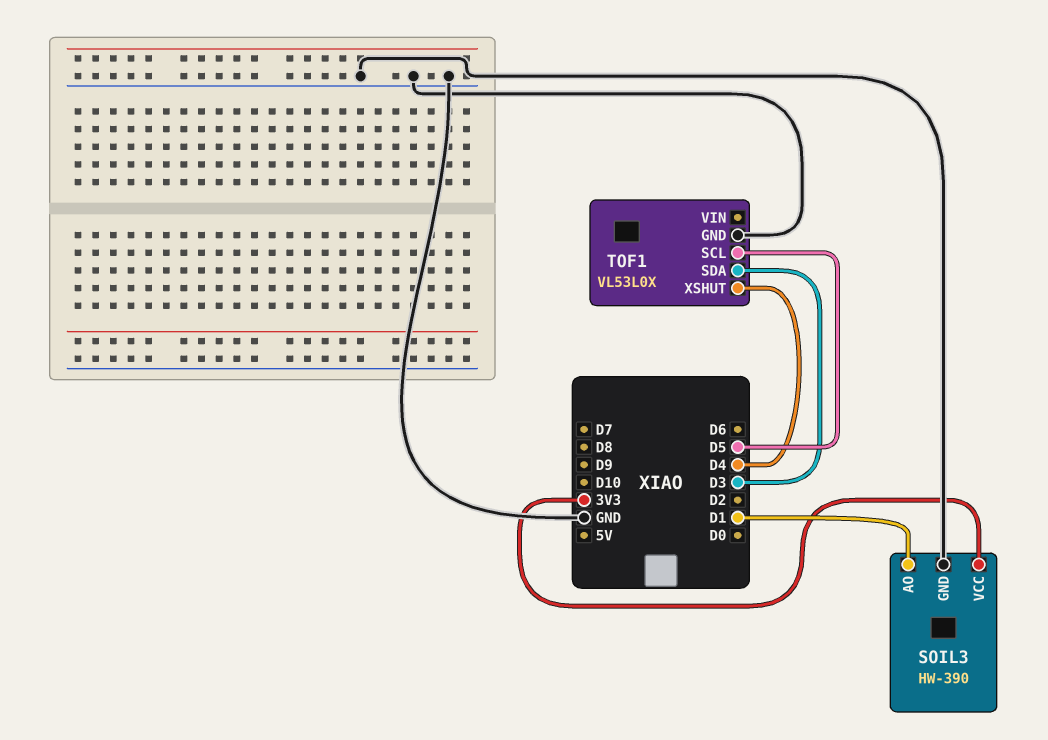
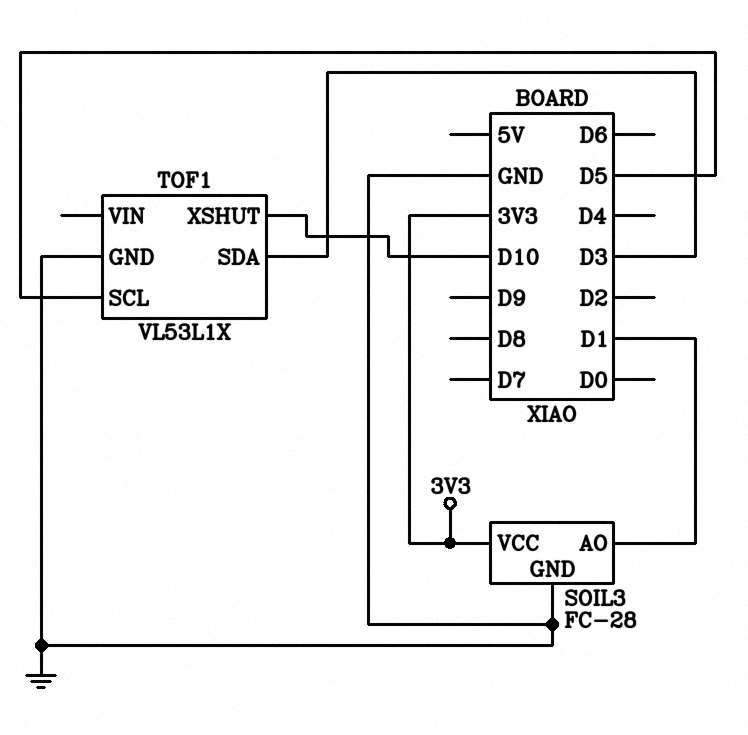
SOIL3: HW-390 -> FC-28
TOF1: VL53L0X -> VL53L1X
TOF1 pin XSHUT: D4 -> D10

